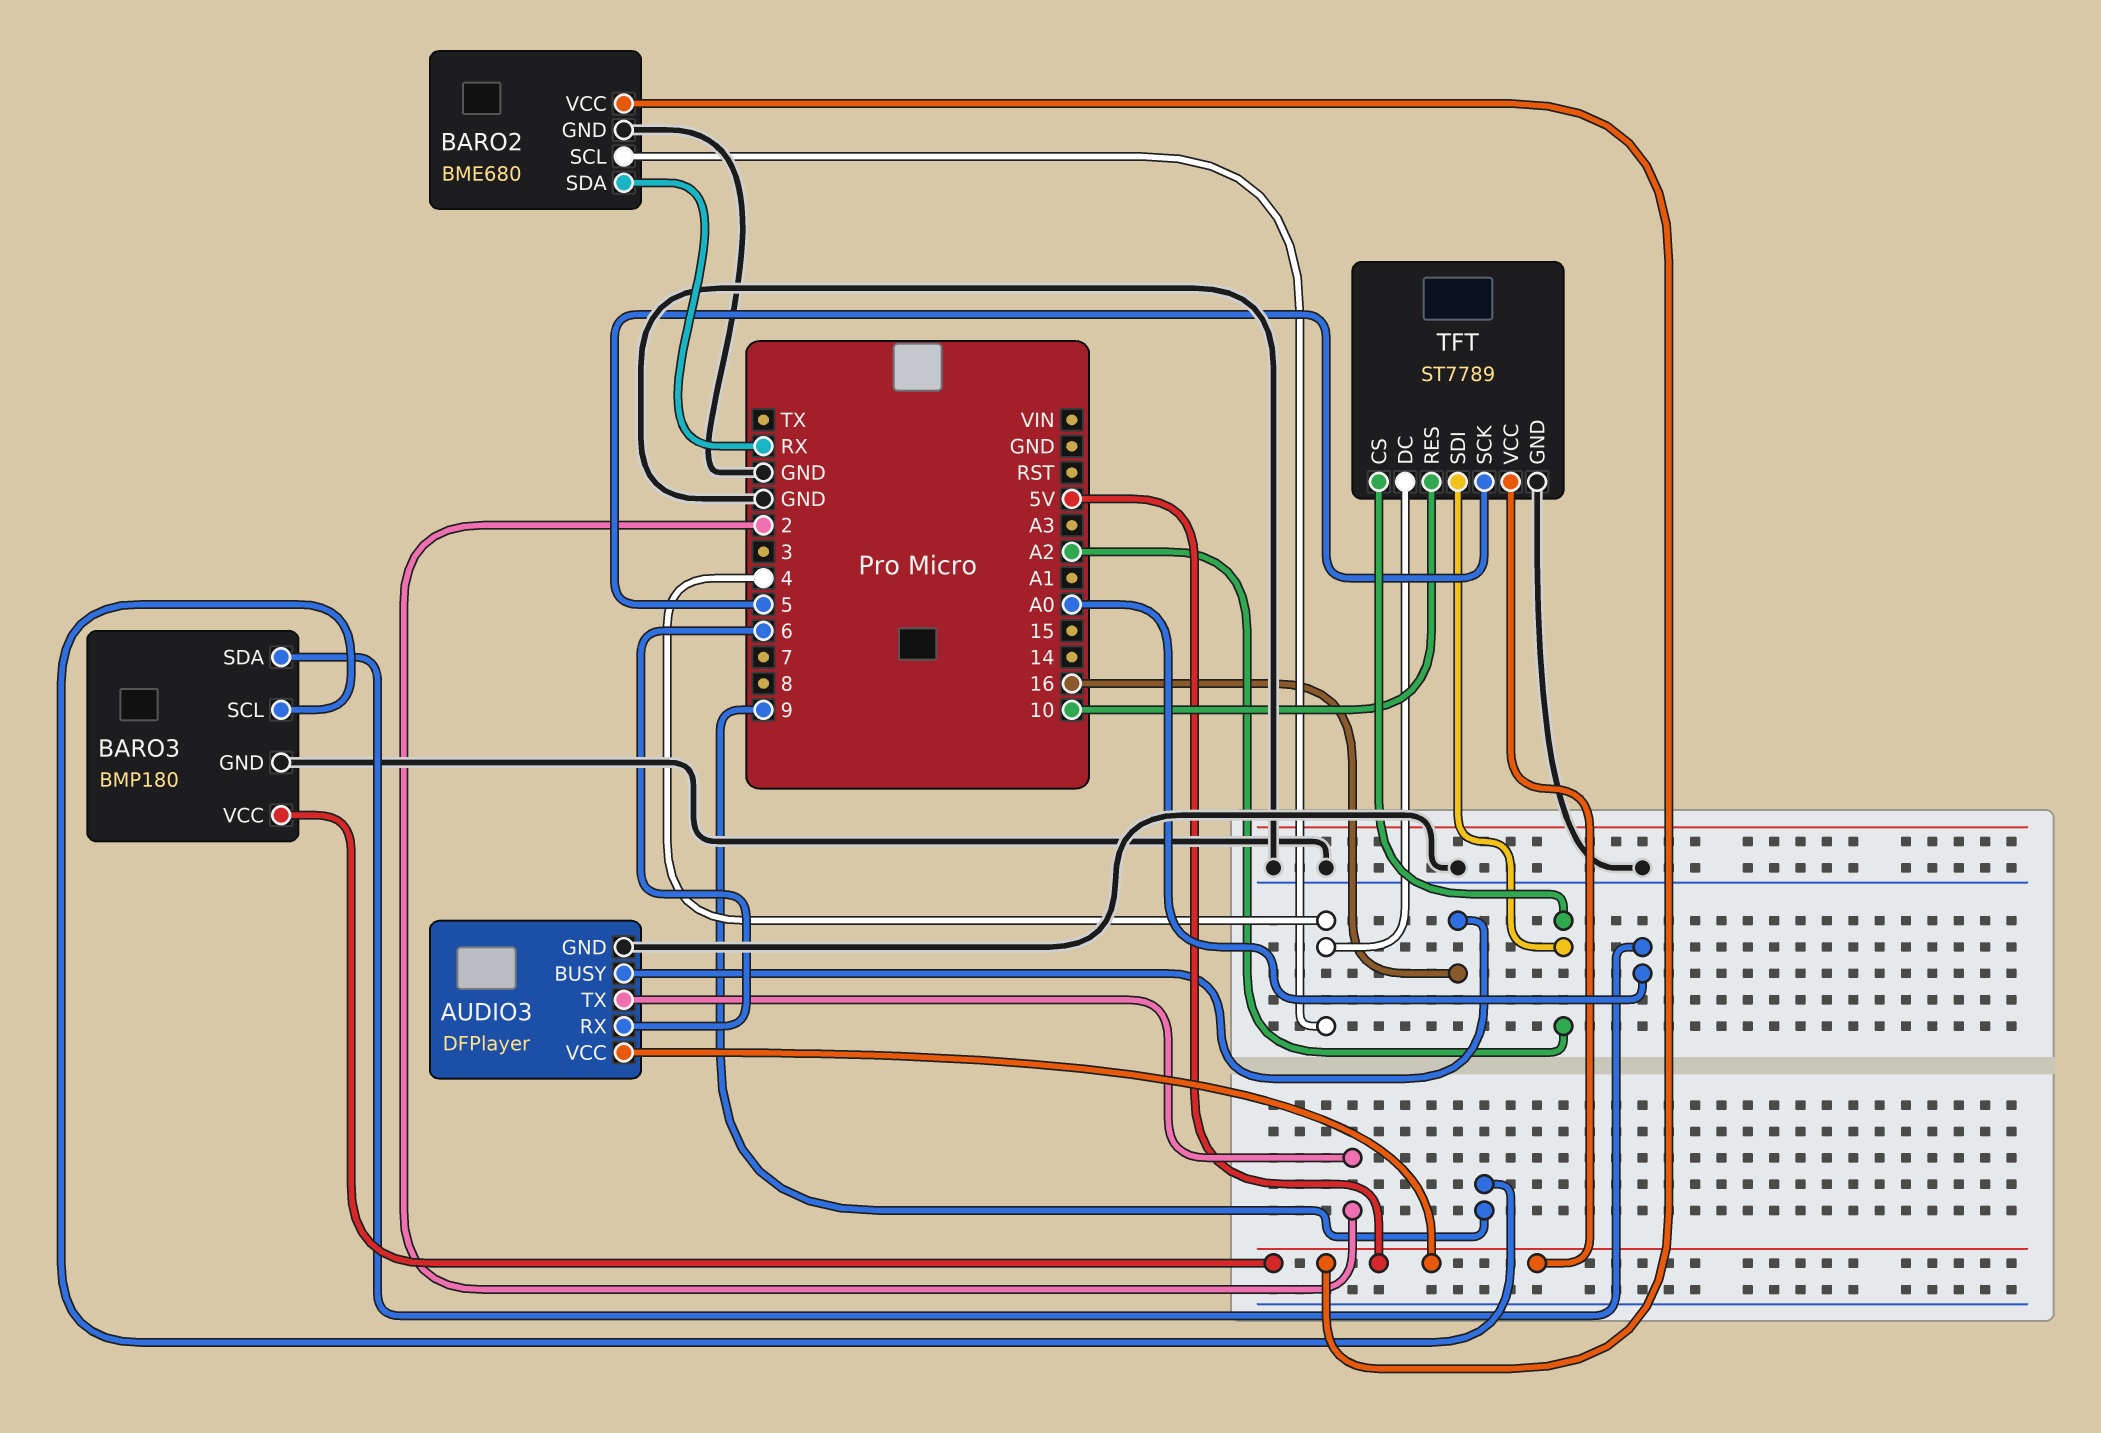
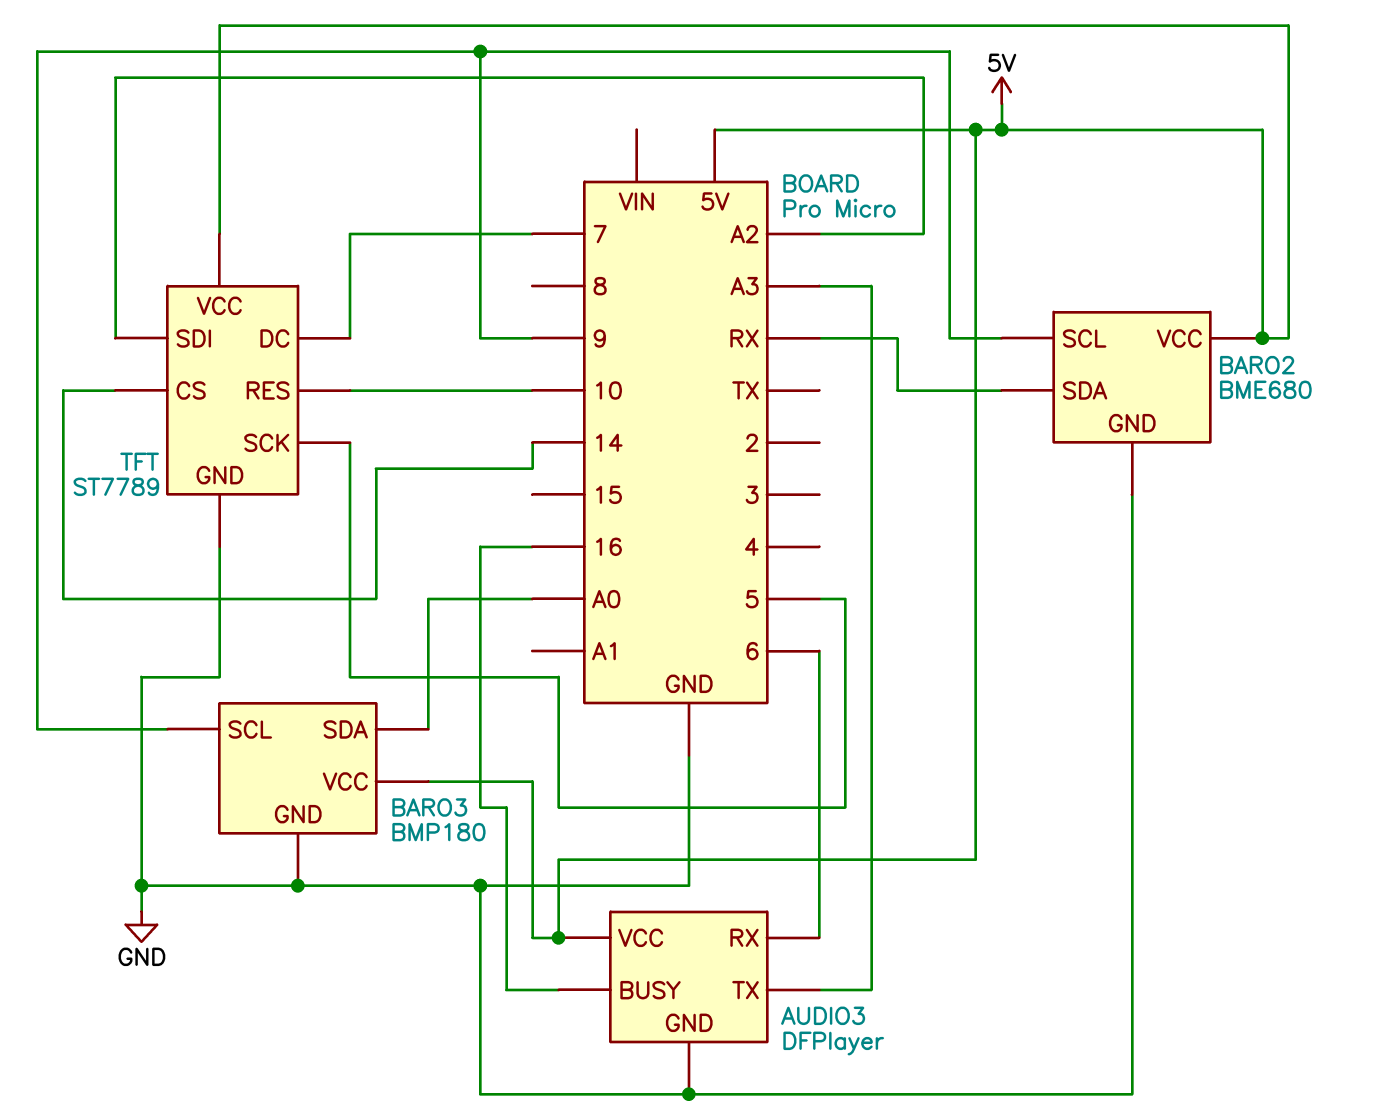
AUDIO3 pin TX: 2 -> A3
BARO2 pin SCL: 4 -> 9
TFT pin CS: A2 -> 14
TFT pin DC: 4 -> 7

